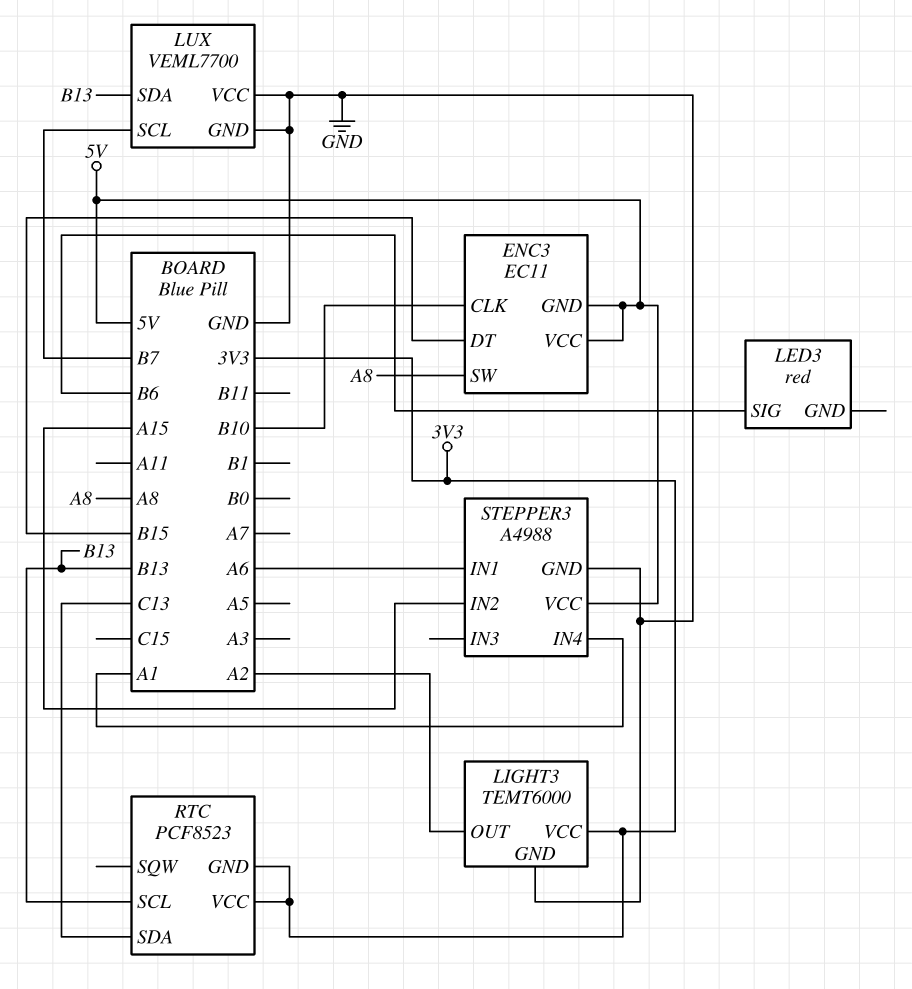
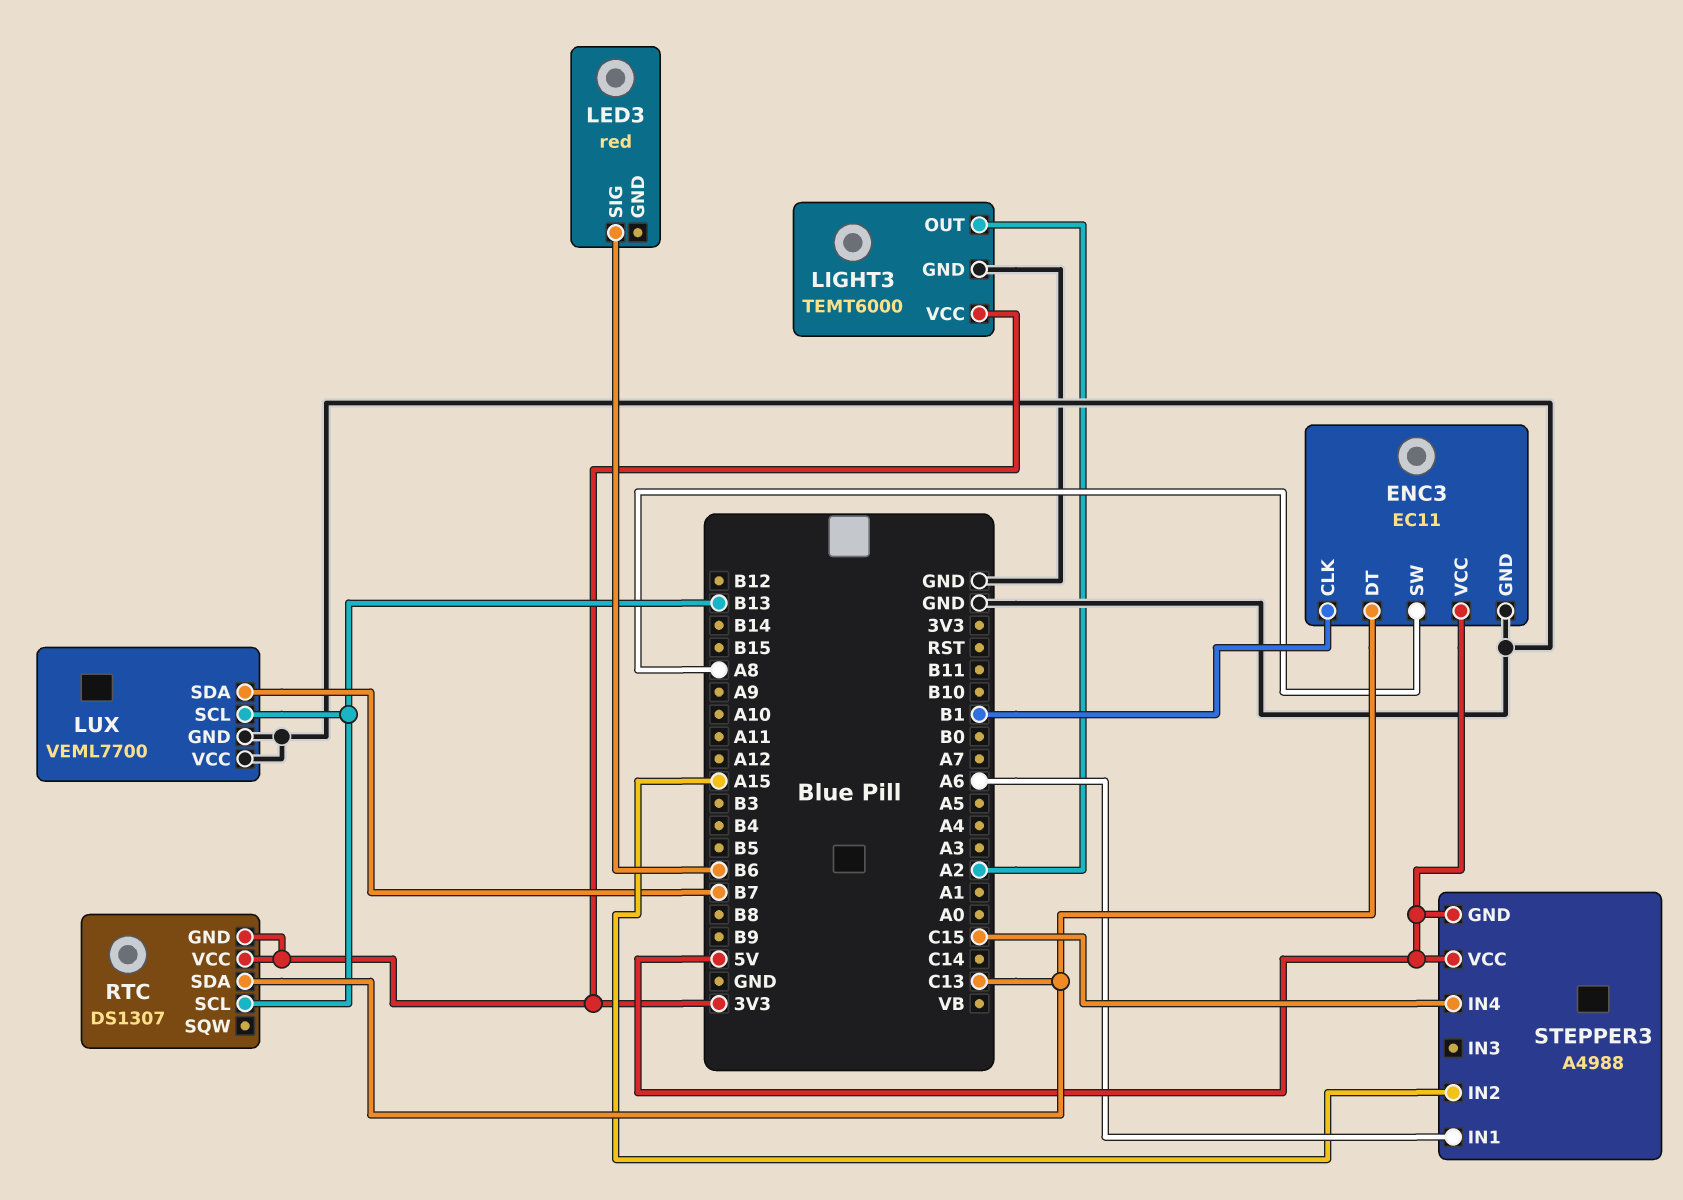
ENC3 pin CLK: B10 -> B1
ENC3 pin DT: B15 -> C13
ENC3 pin GND: 5V -> GND
LUX pin SCL: B7 -> B13
LUX pin SDA: B13 -> B7
RTC: PCF8523 -> DS1307
STEPPER3 pin GND: GND -> 5V
STEPPER3 pin IN4: A1 -> C15

